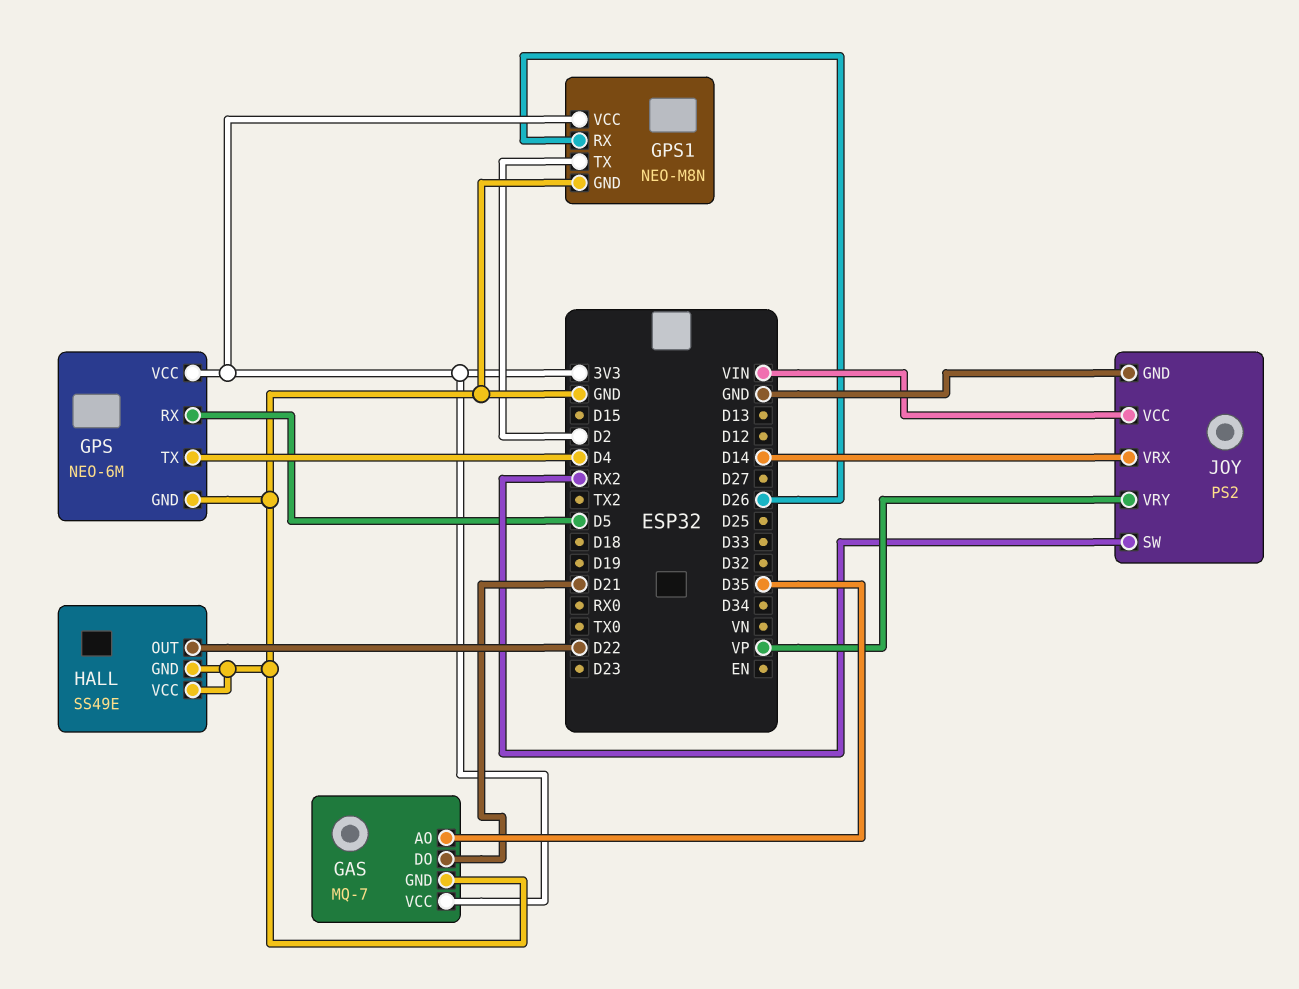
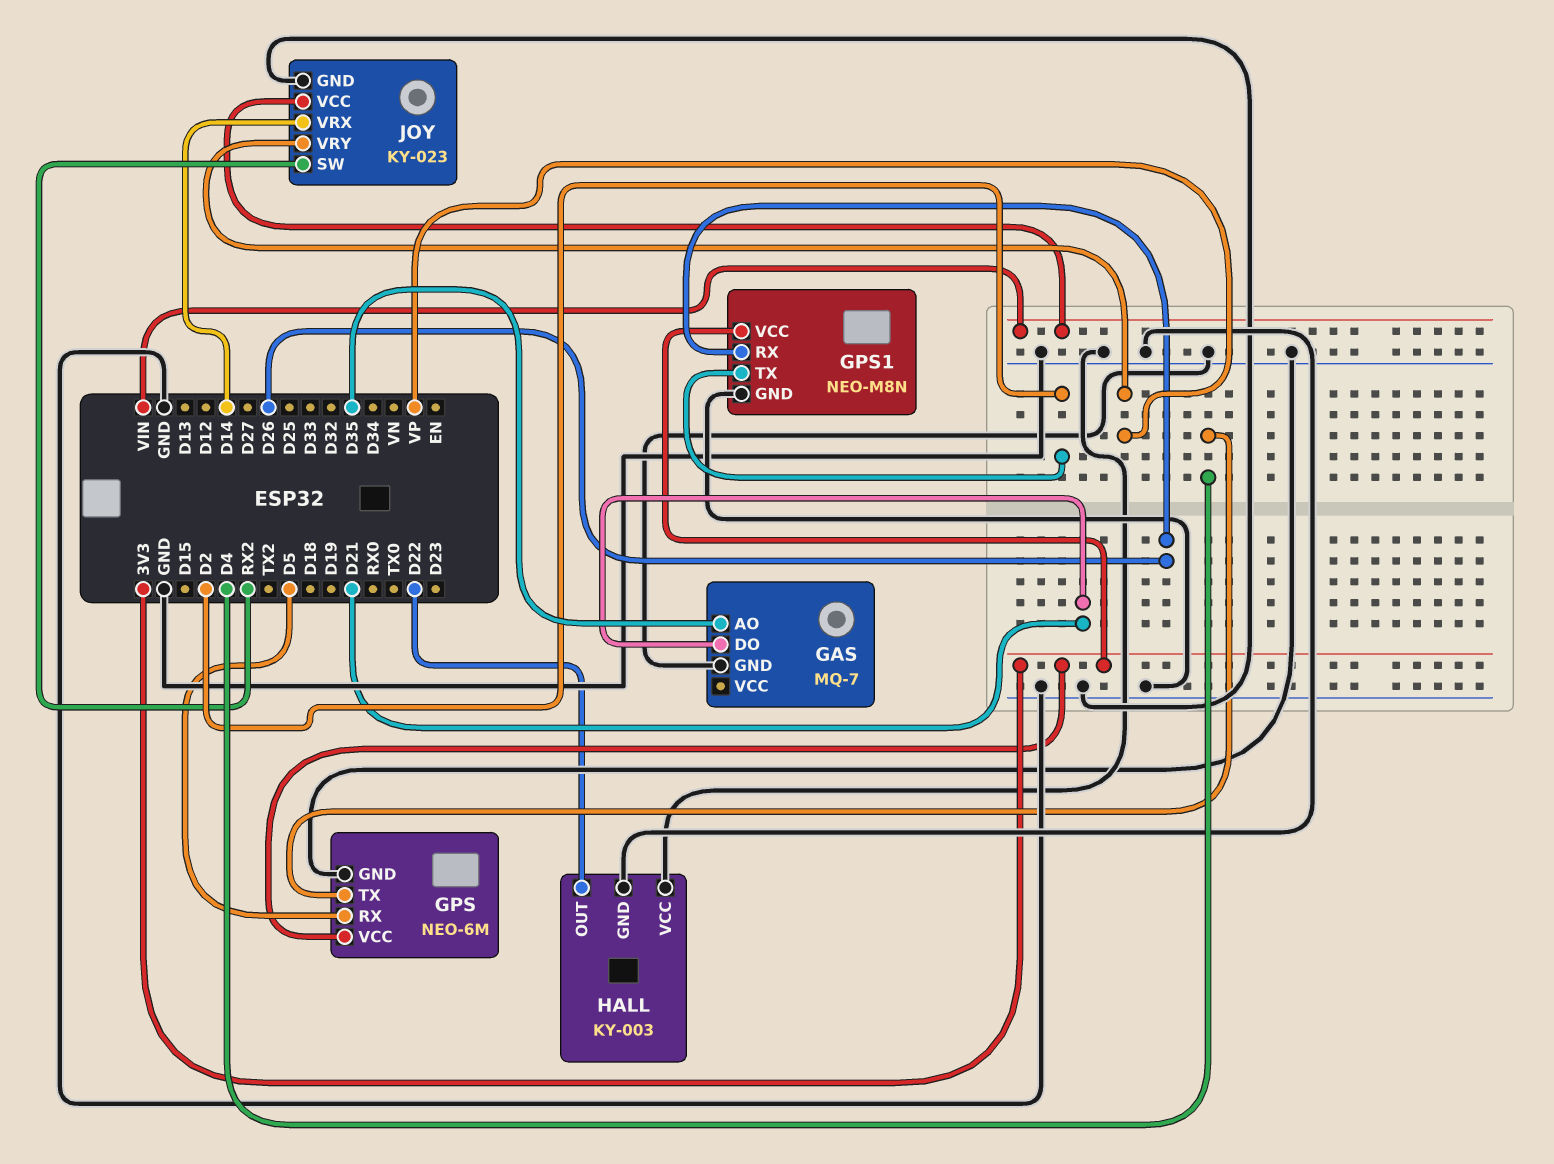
GAS pin VCC: 3V3 -> none
HALL: SS49E -> KY-003
JOY: PS2 -> KY-023

